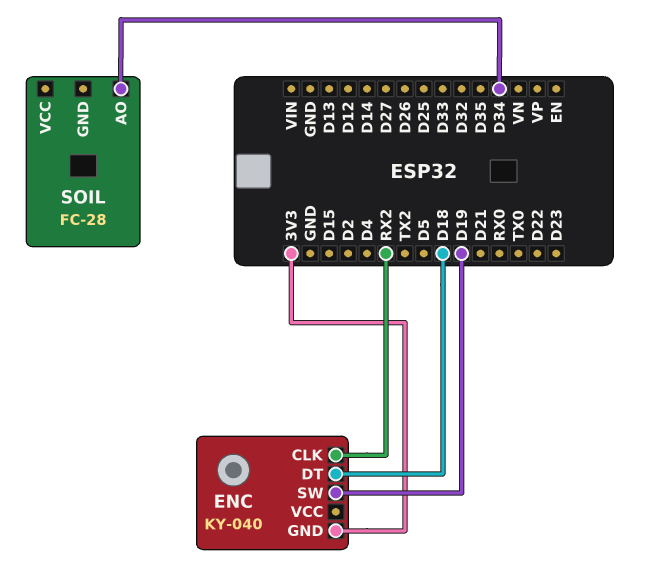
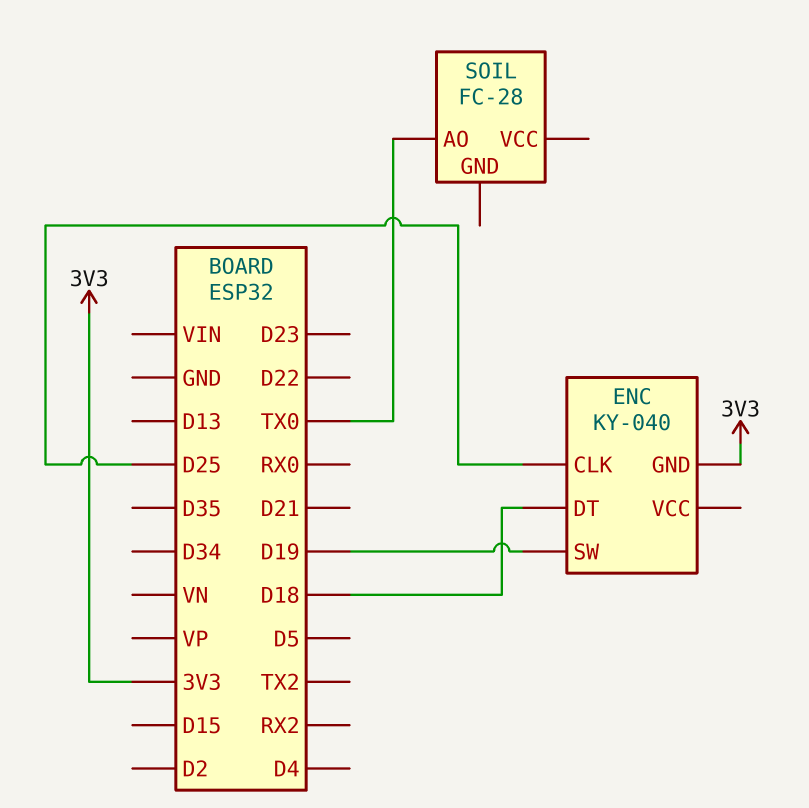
ENC pin CLK: RX2 -> D25
SOIL pin AO: D34 -> TX0

